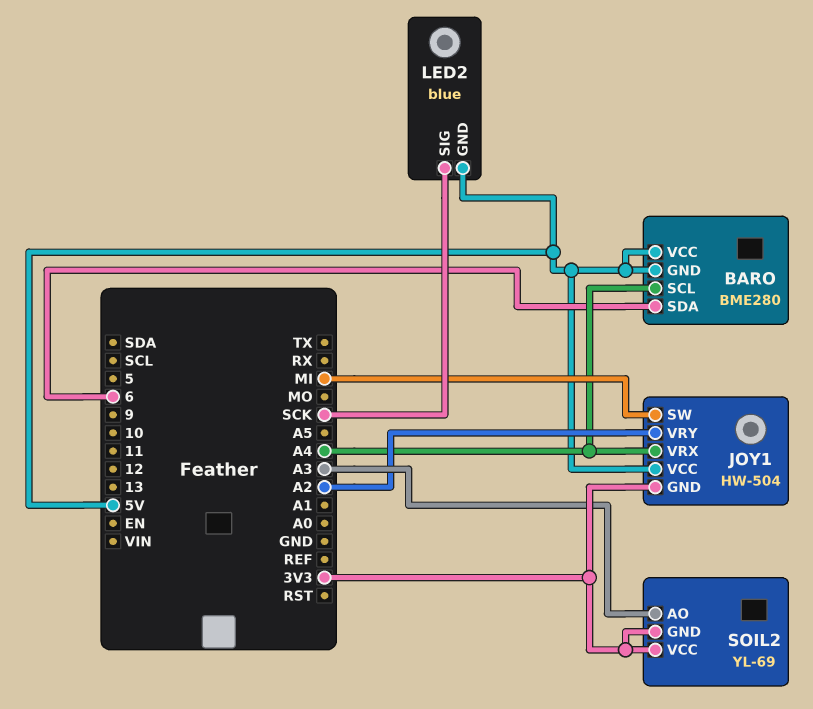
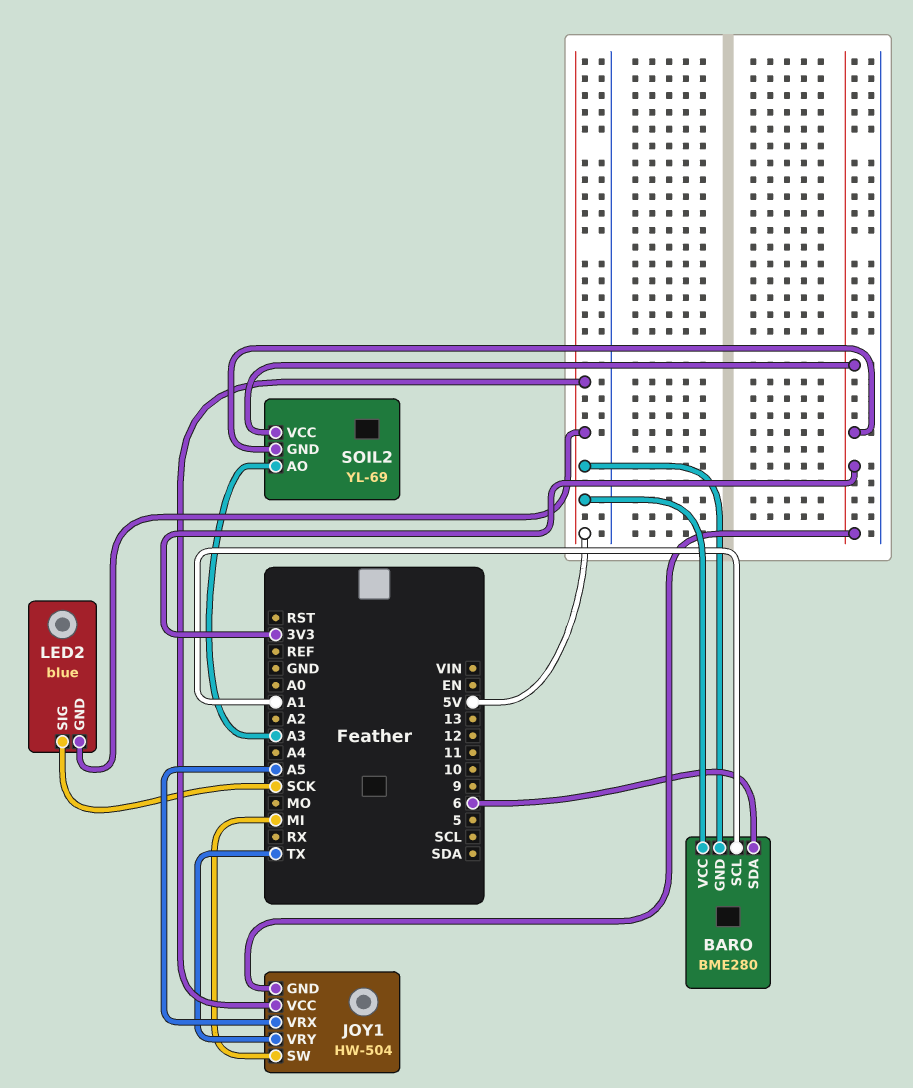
BARO pin SCL: A4 -> A1
JOY1 pin VRX: A4 -> A5
JOY1 pin VRY: A2 -> TX

